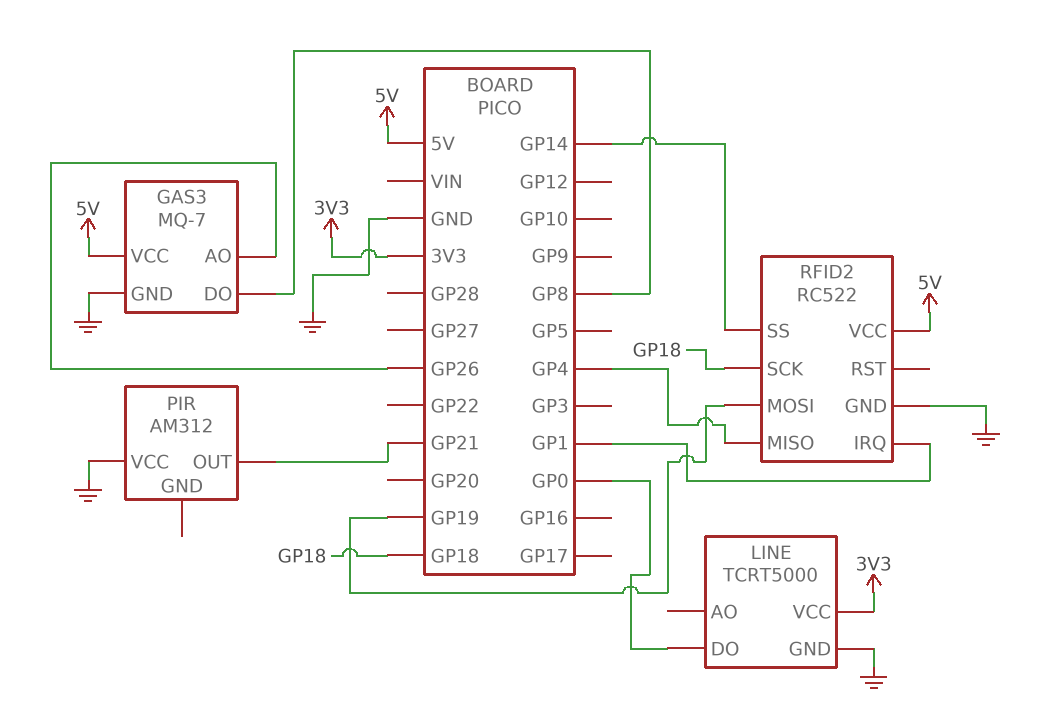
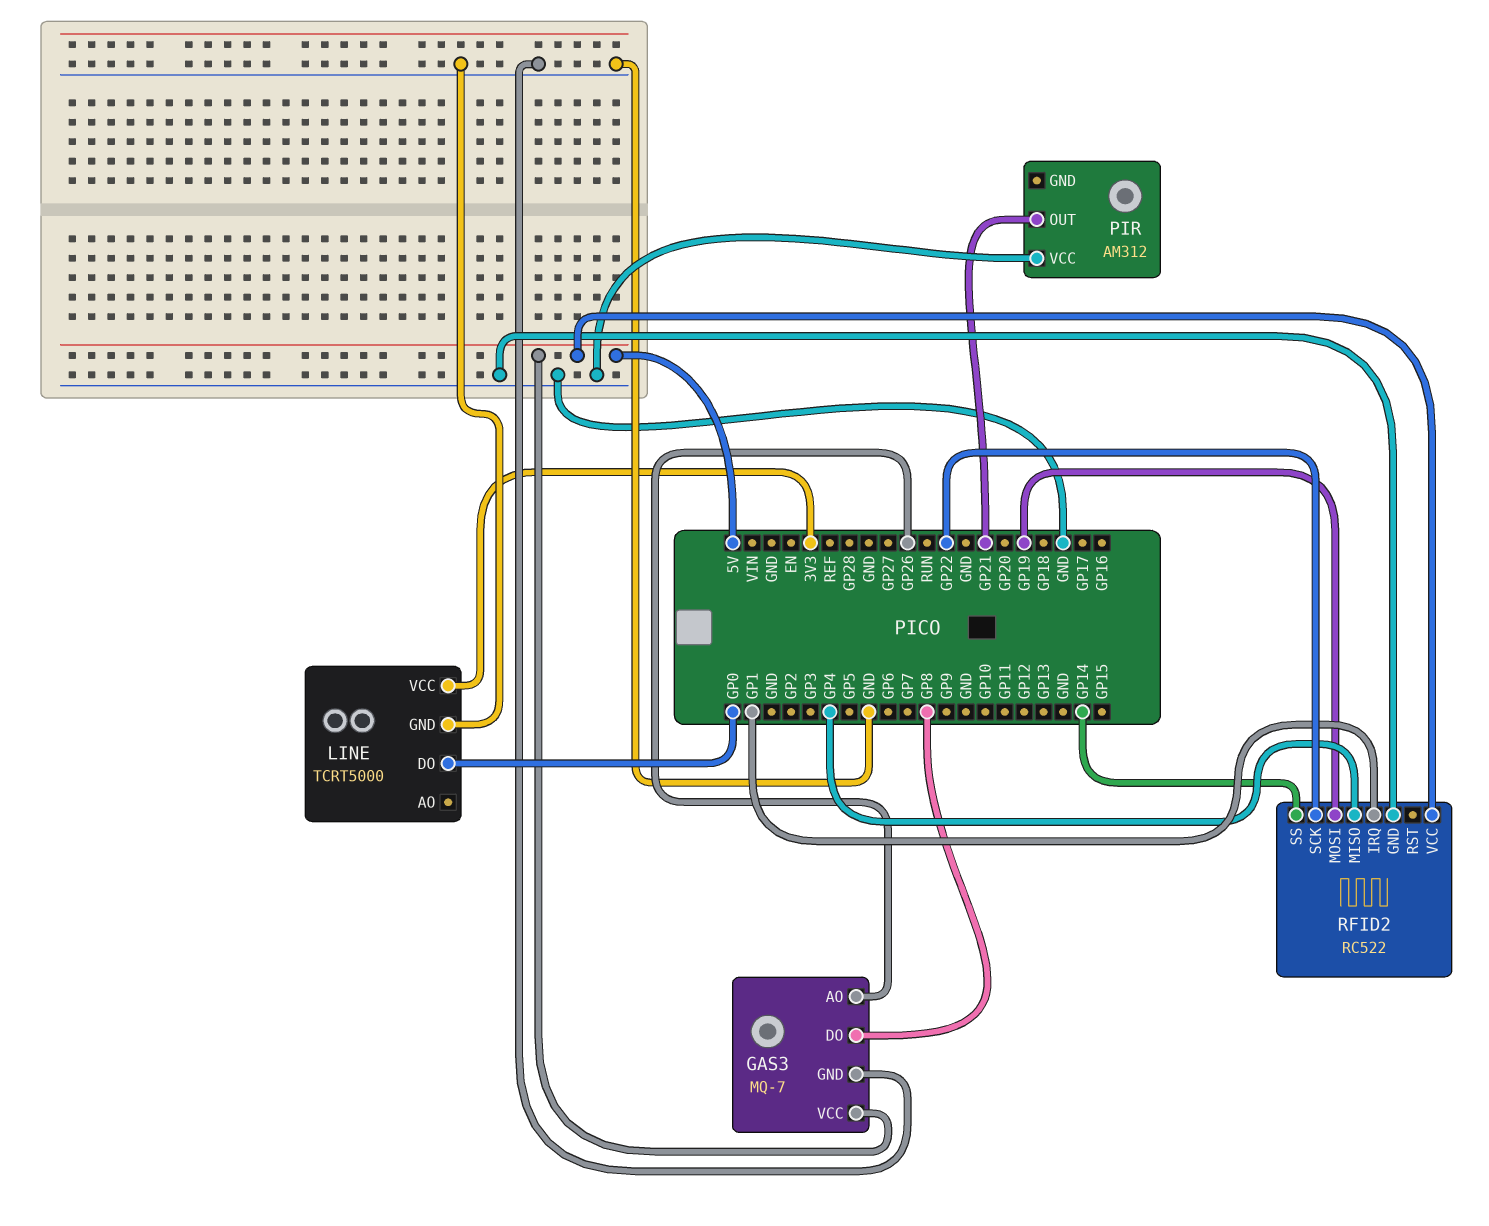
RFID2 pin SCK: GP18 -> GP22

